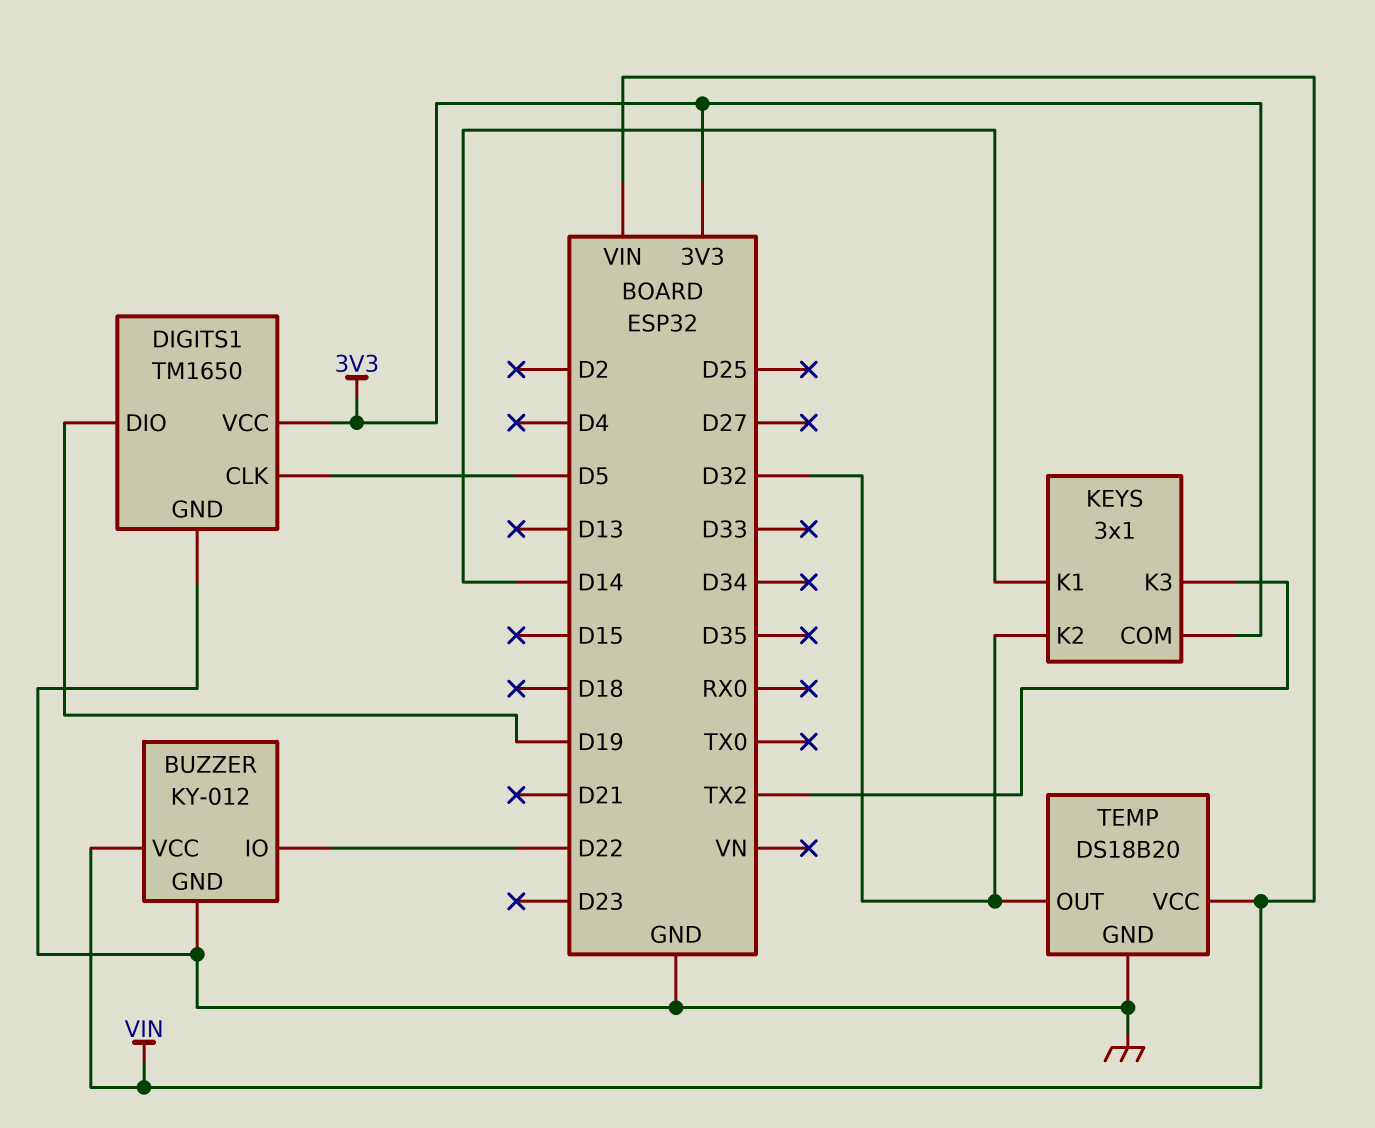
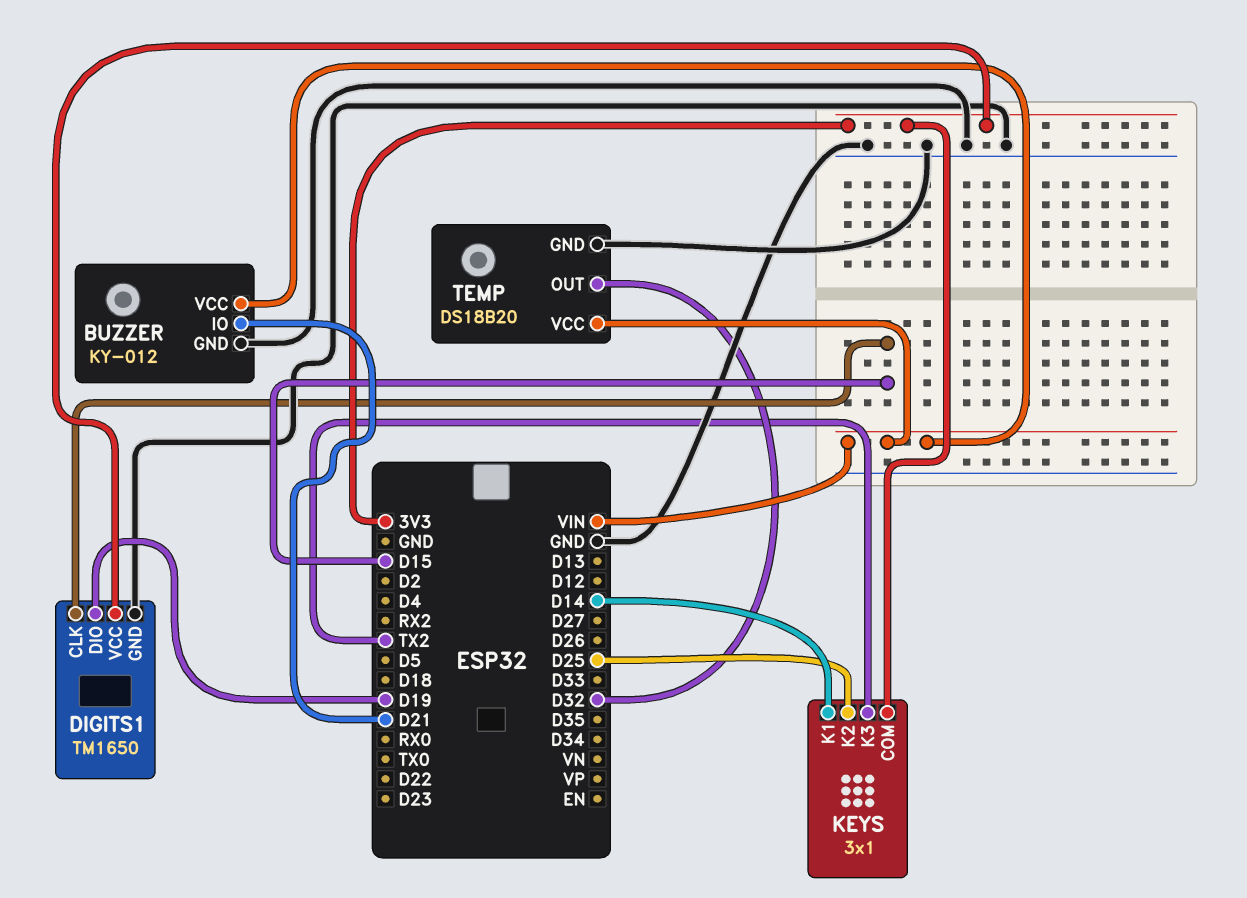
BUZZER pin IO: D22 -> D21
DIGITS1 pin CLK: D5 -> D15
KEYS pin K2: D32 -> D25

